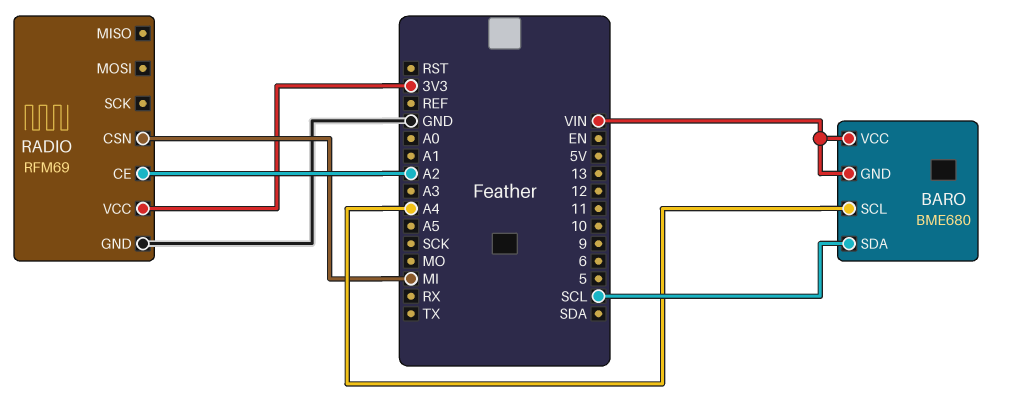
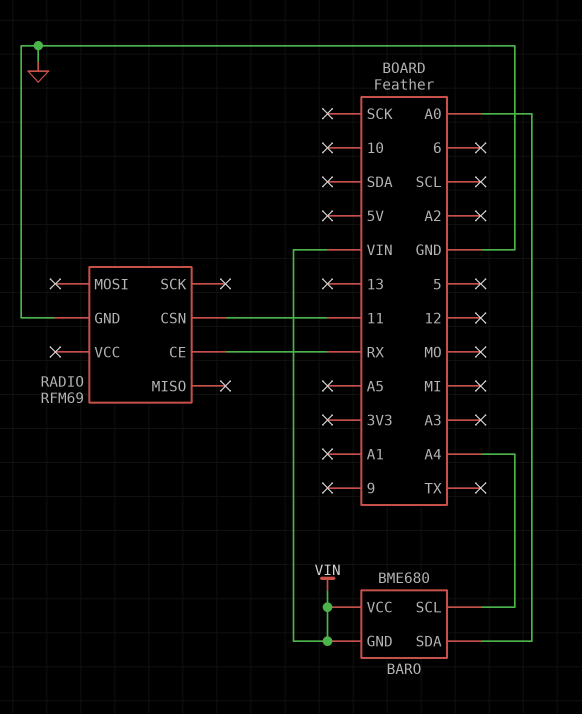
BARO pin SDA: SCL -> A0
RADIO pin CE: A2 -> RX
RADIO pin CSN: MI -> 11
RADIO pin VCC: 3V3 -> none

